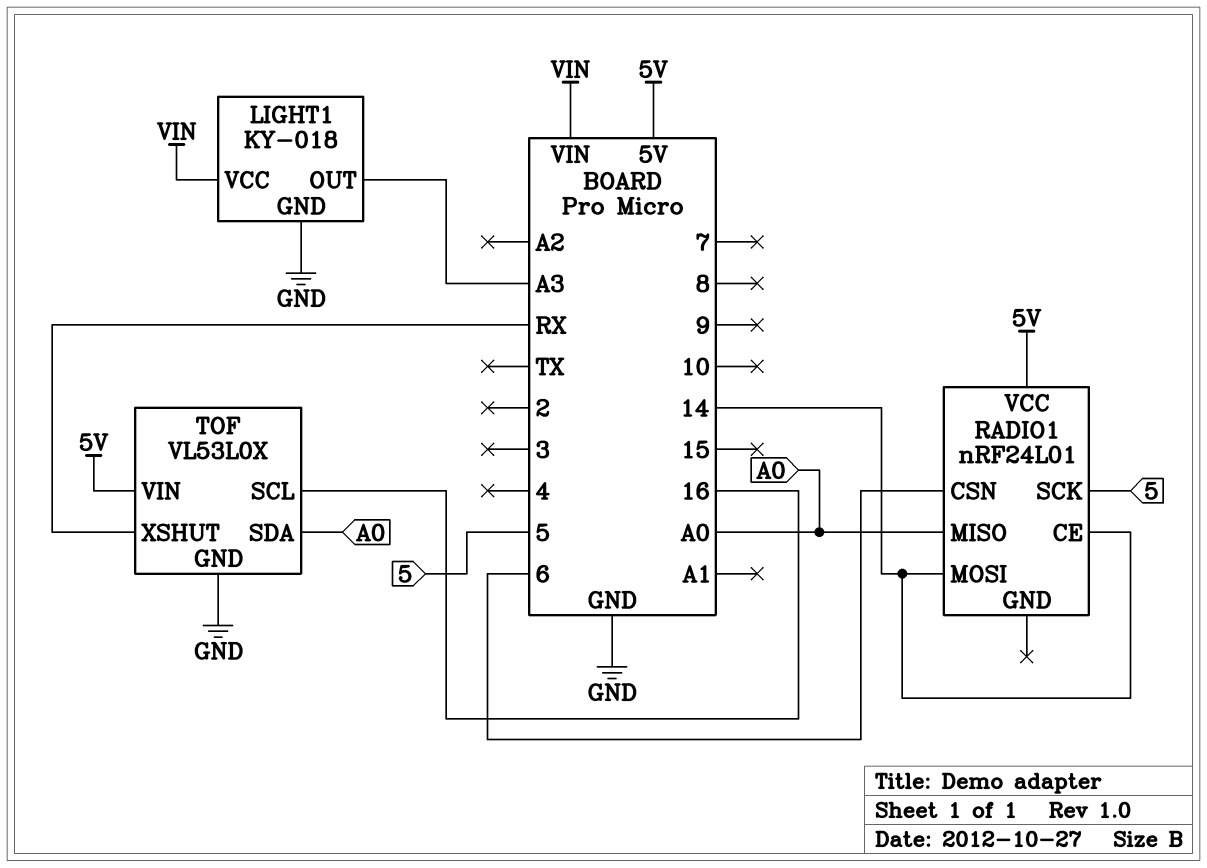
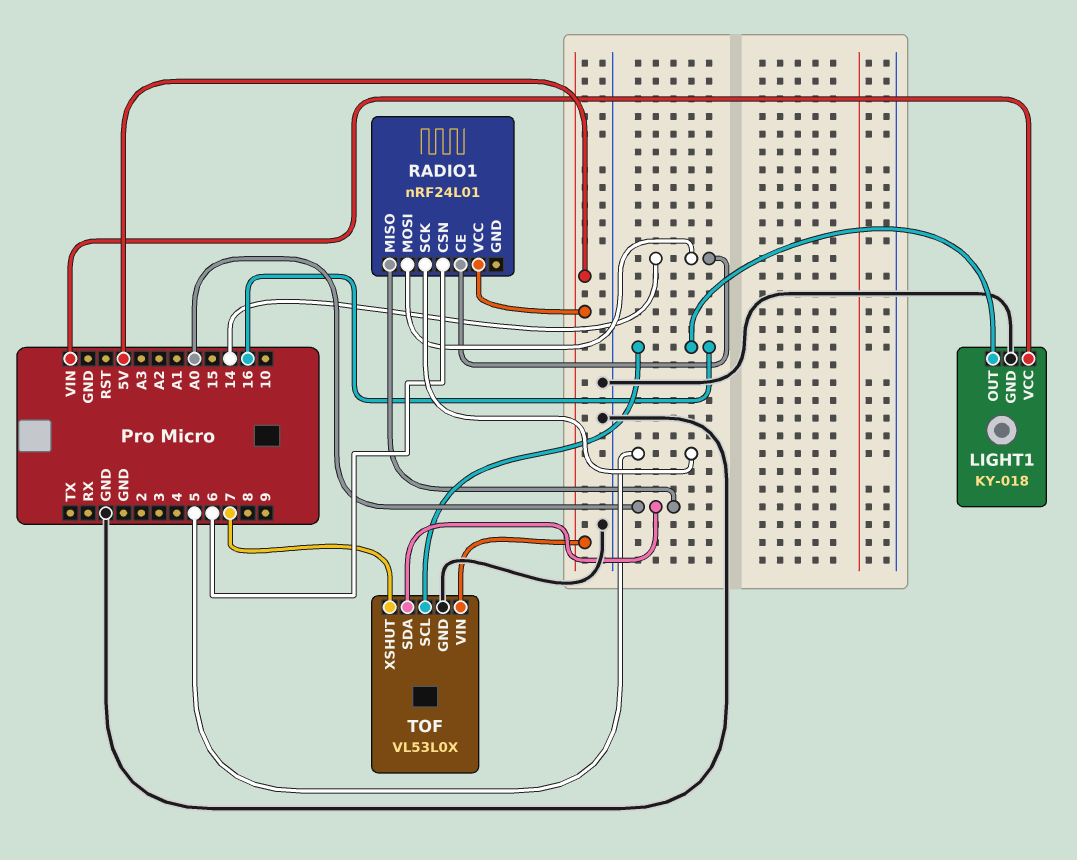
LIGHT1 pin OUT: A3 -> 16
TOF pin XSHUT: RX -> 7

